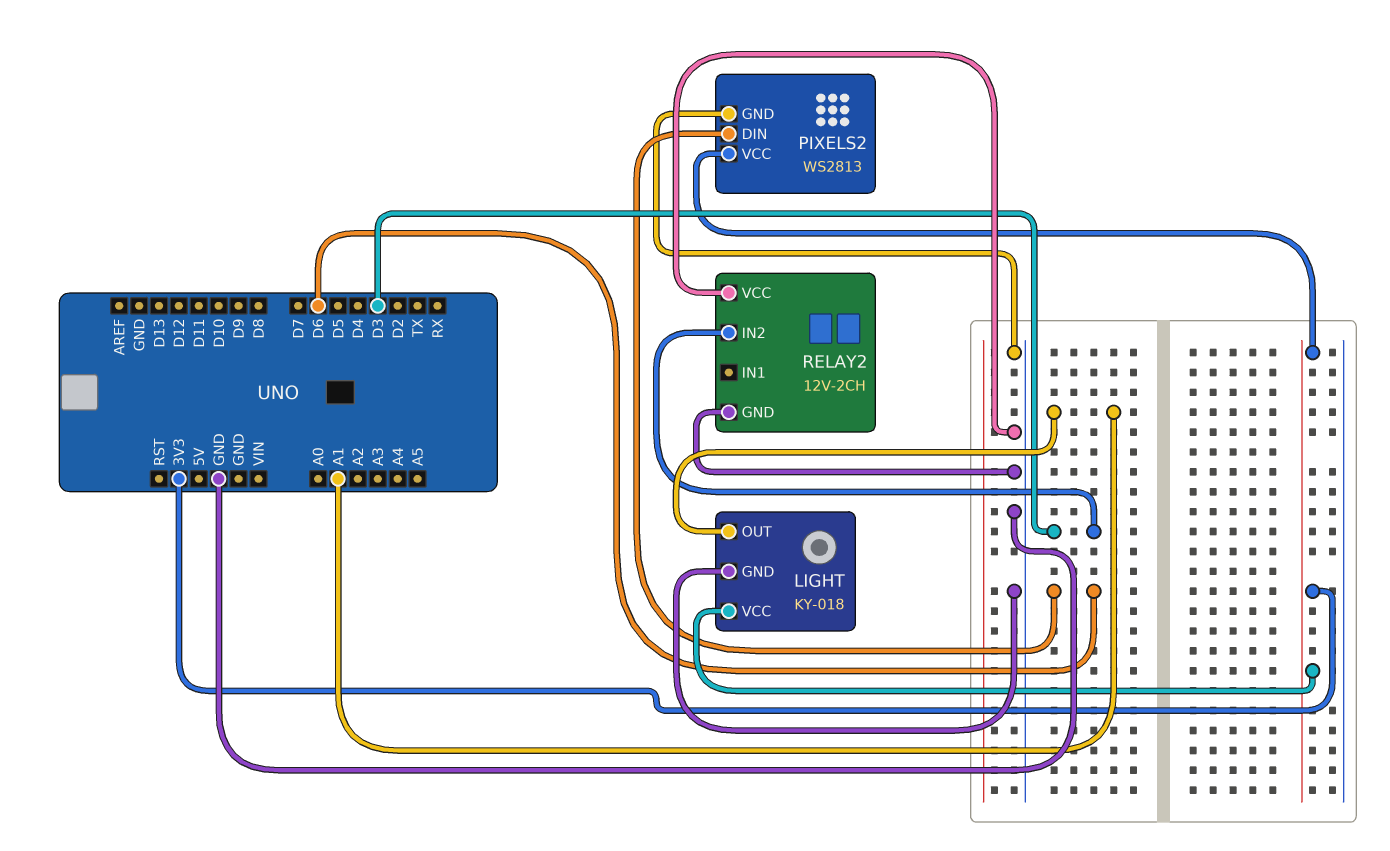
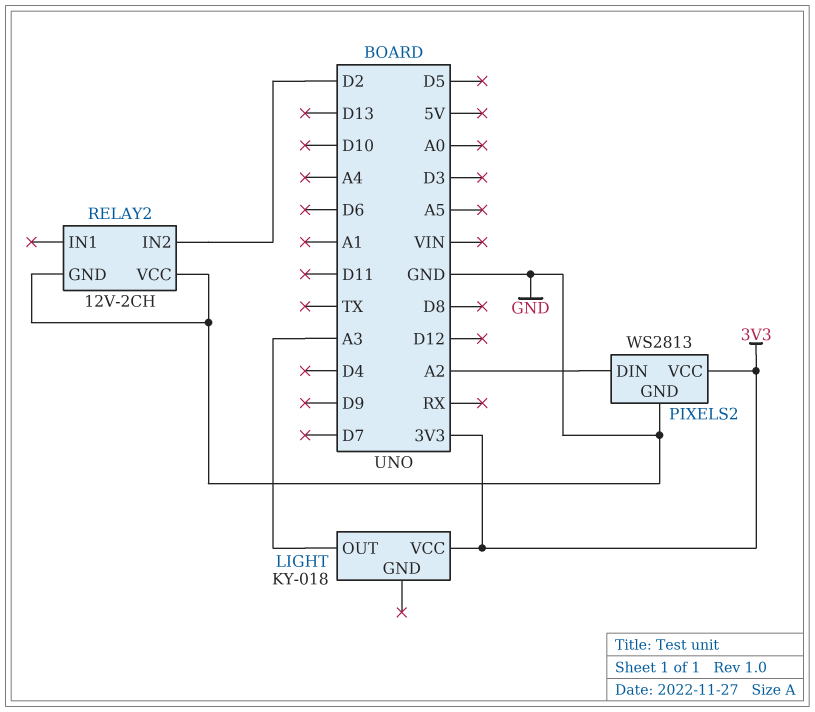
LIGHT pin GND: GND -> none
LIGHT pin OUT: A1 -> A3
PIXELS2 pin DIN: D6 -> A2
RELAY2 pin IN2: D3 -> D2

